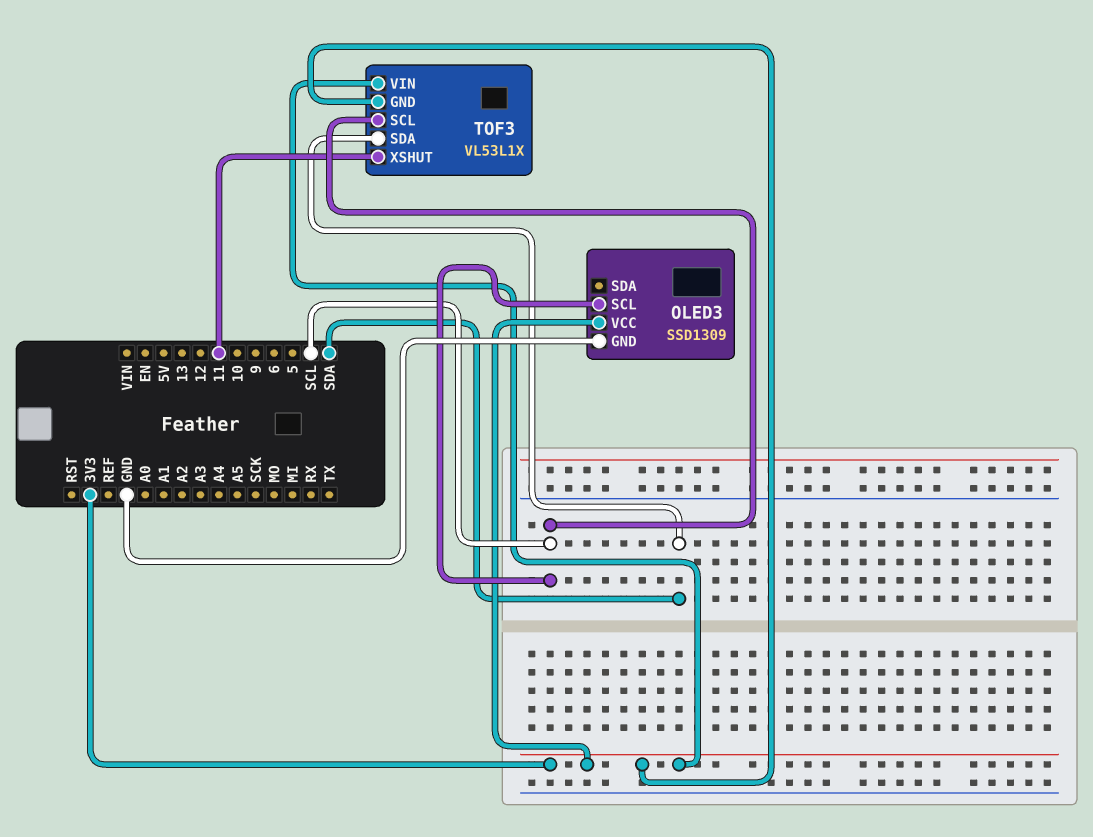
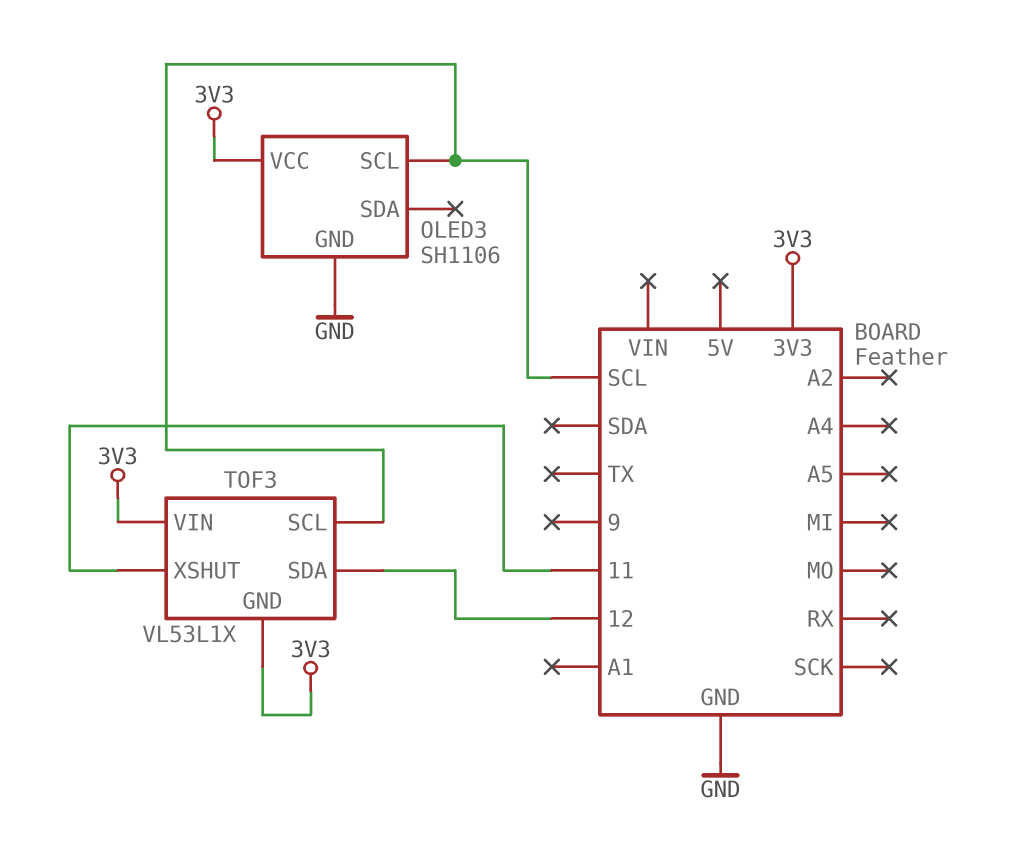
OLED3: SSD1309 -> SH1106
TOF3 pin SDA: SDA -> 12

